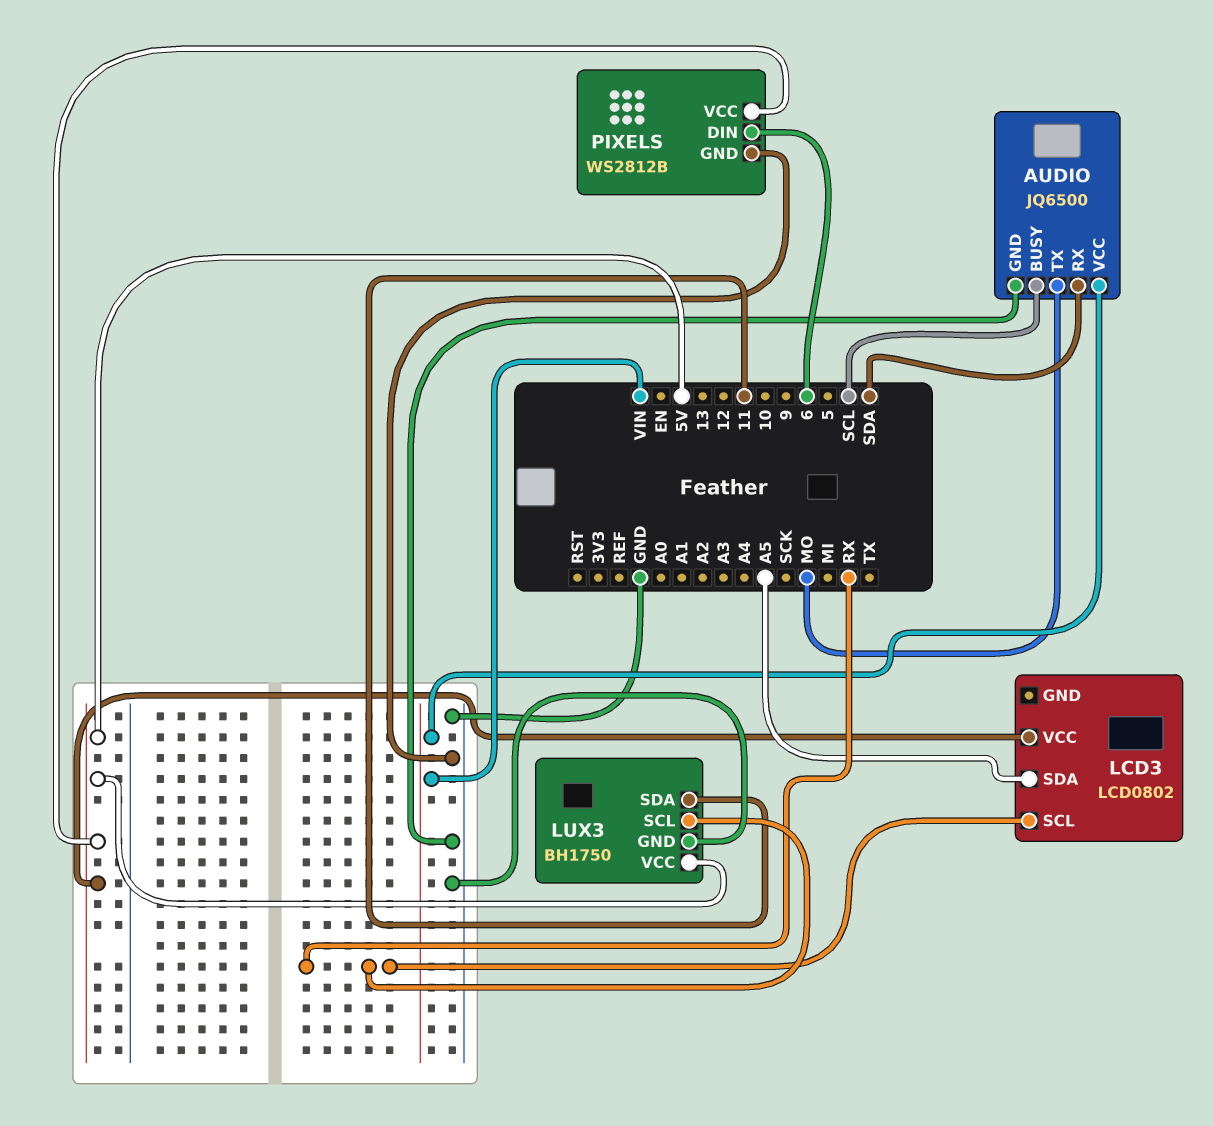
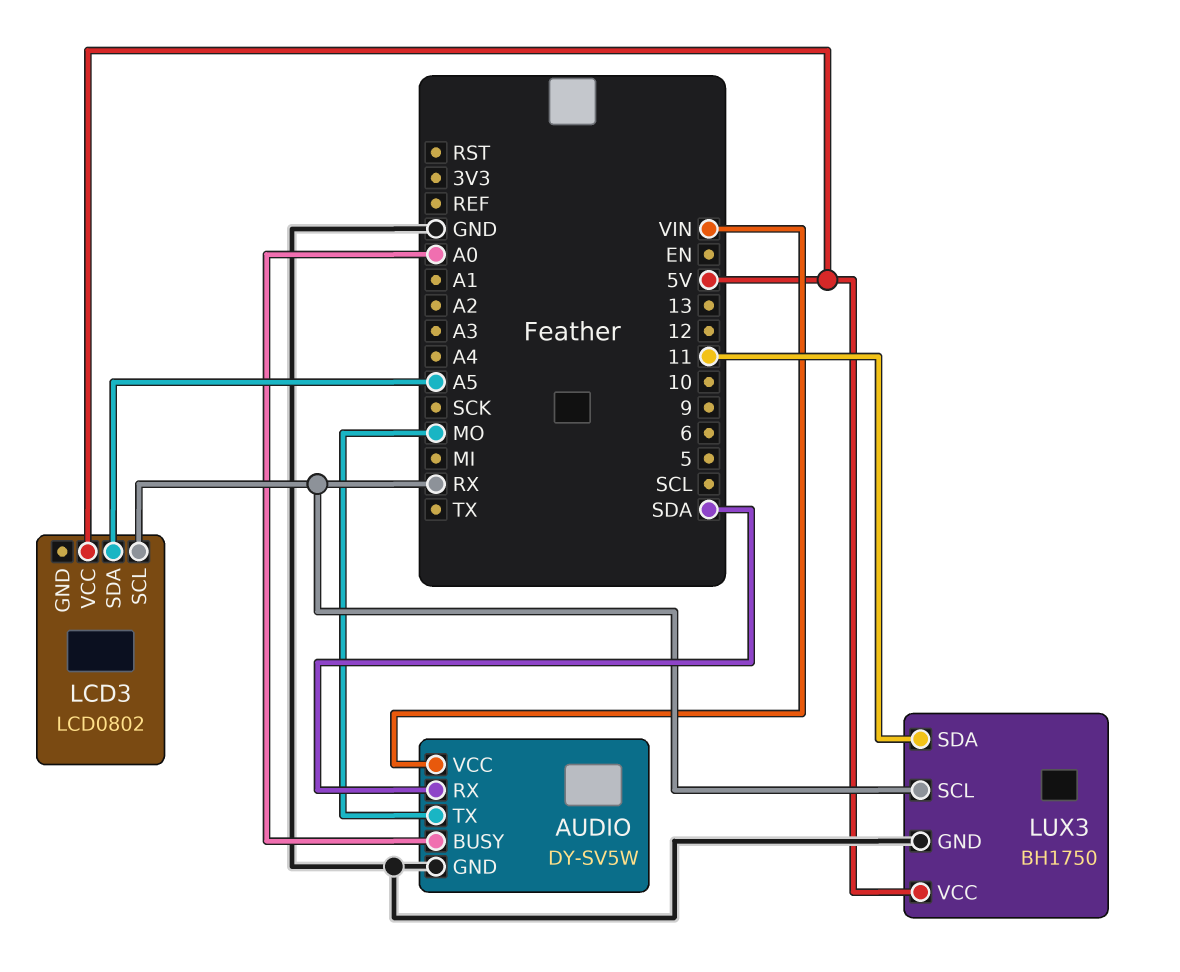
AUDIO: JQ6500 -> DY-SV5W
AUDIO pin BUSY: SCL -> A0
PIXELS: WS2812B -> none
PIXELS pin DIN: 6 -> none
PIXELS pin GND: GND -> none
PIXELS pin VCC: 5V -> none

